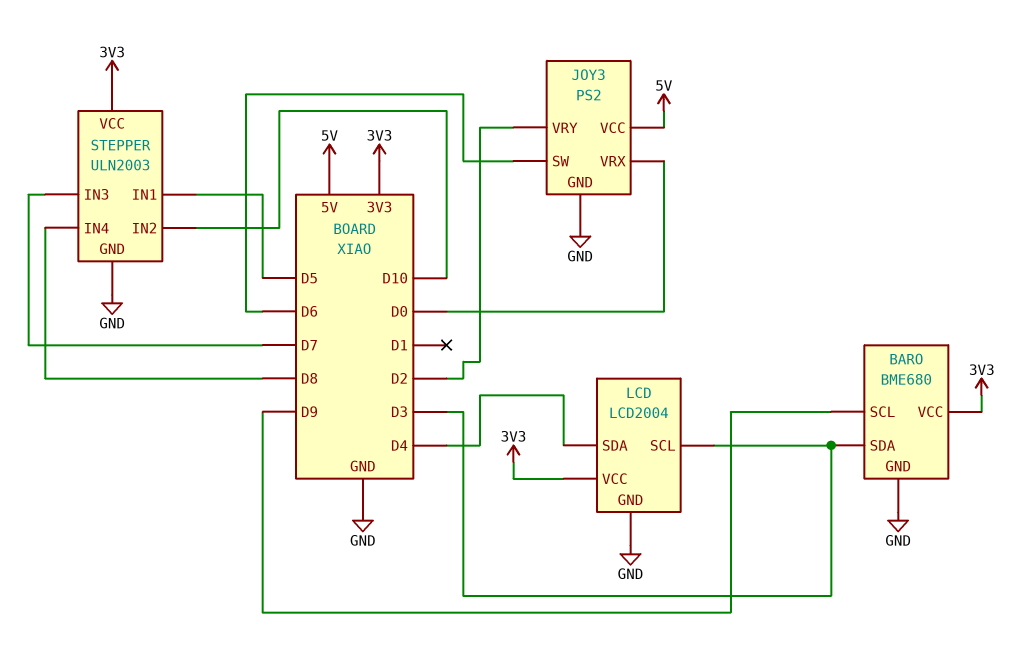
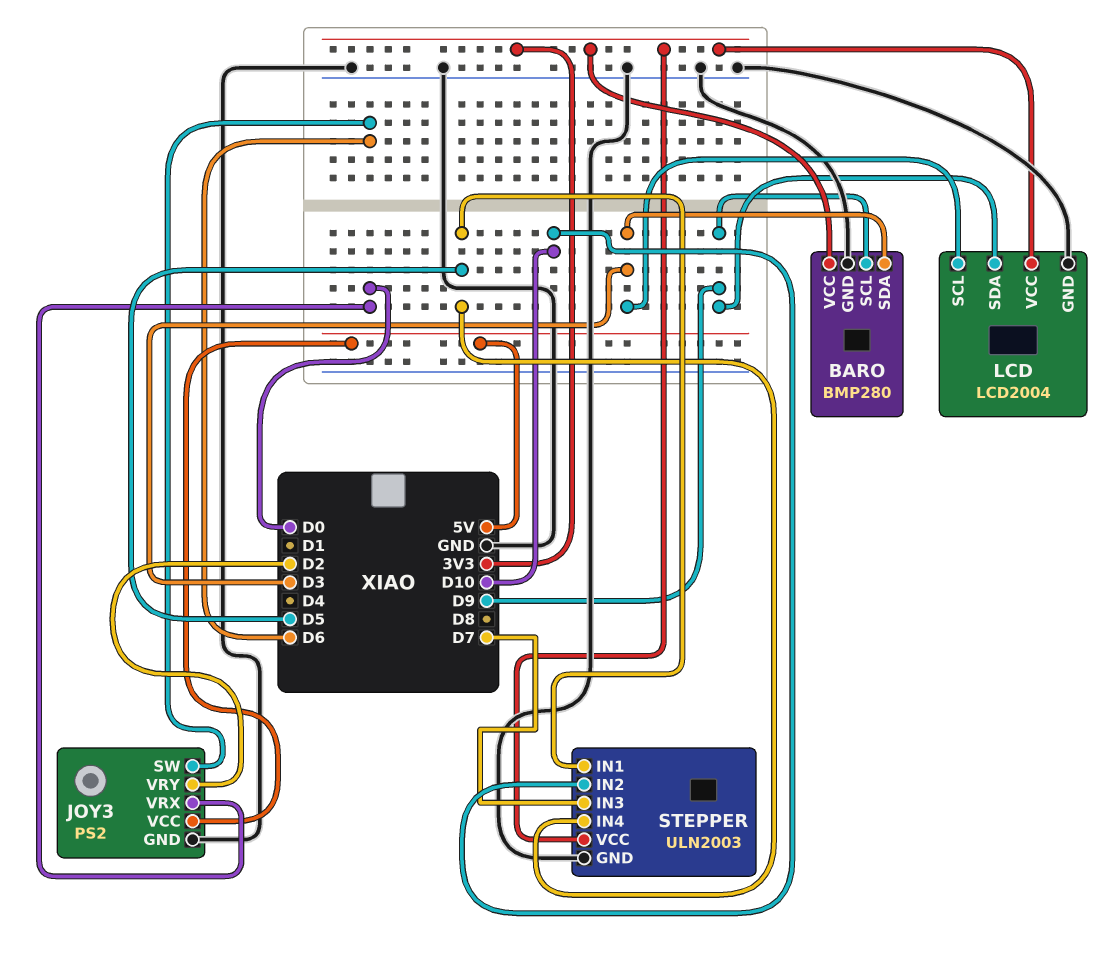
BARO: BME680 -> BMP280
LCD pin SDA: D4 -> D9
STEPPER pin IN4: D8 -> D5

